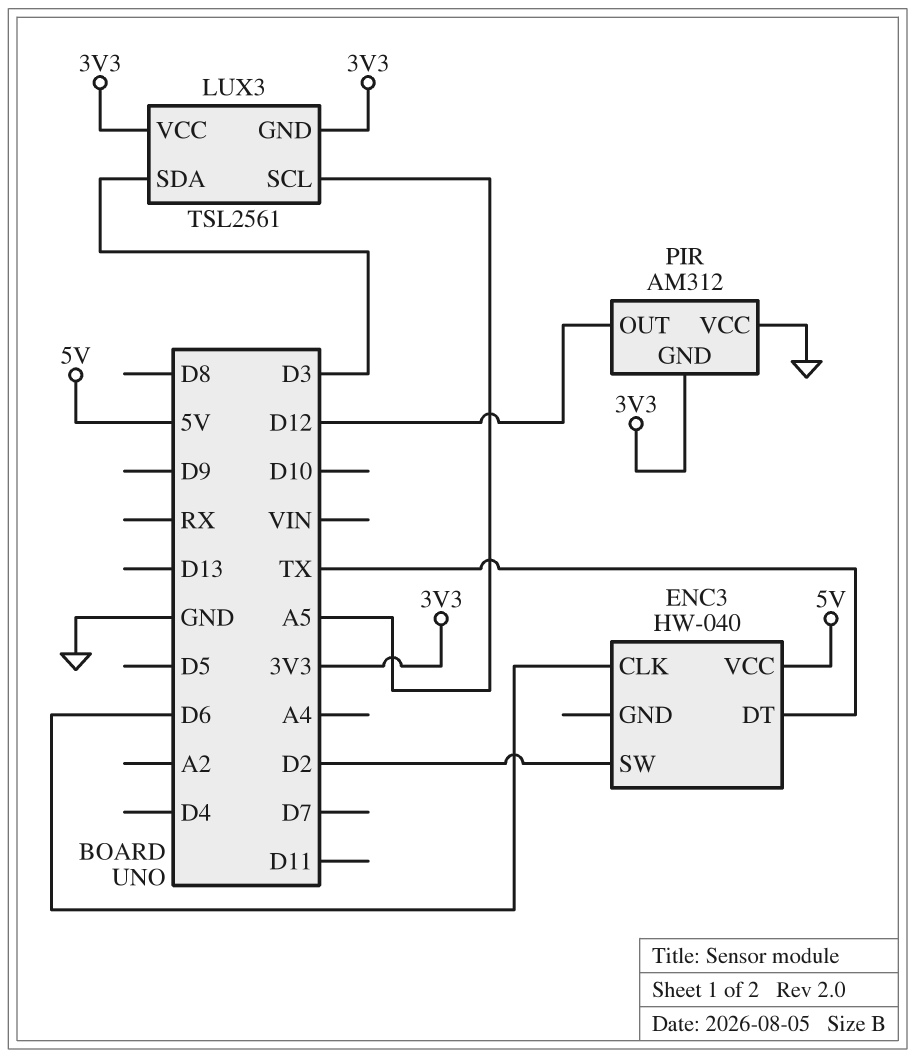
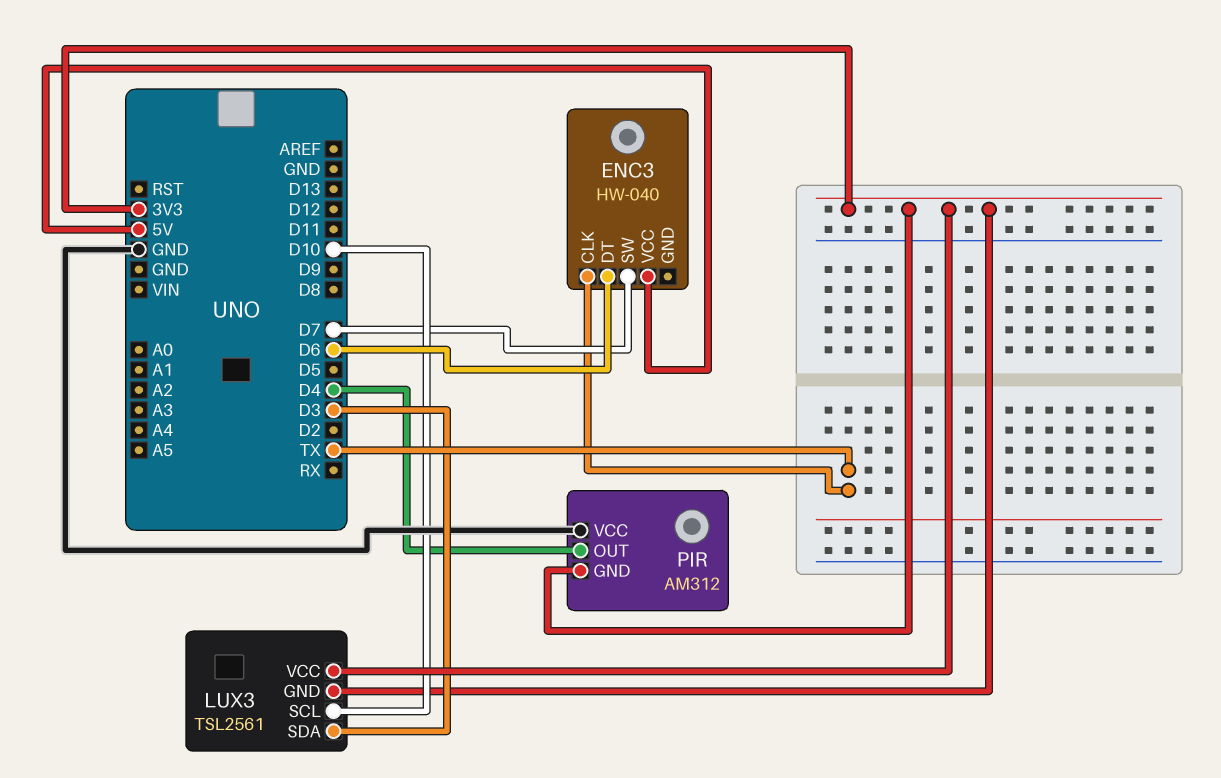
ENC3 pin CLK: D6 -> TX
ENC3 pin DT: TX -> D6
ENC3 pin SW: D2 -> D7
LUX3 pin SCL: A5 -> D10
PIR pin OUT: D12 -> D4

